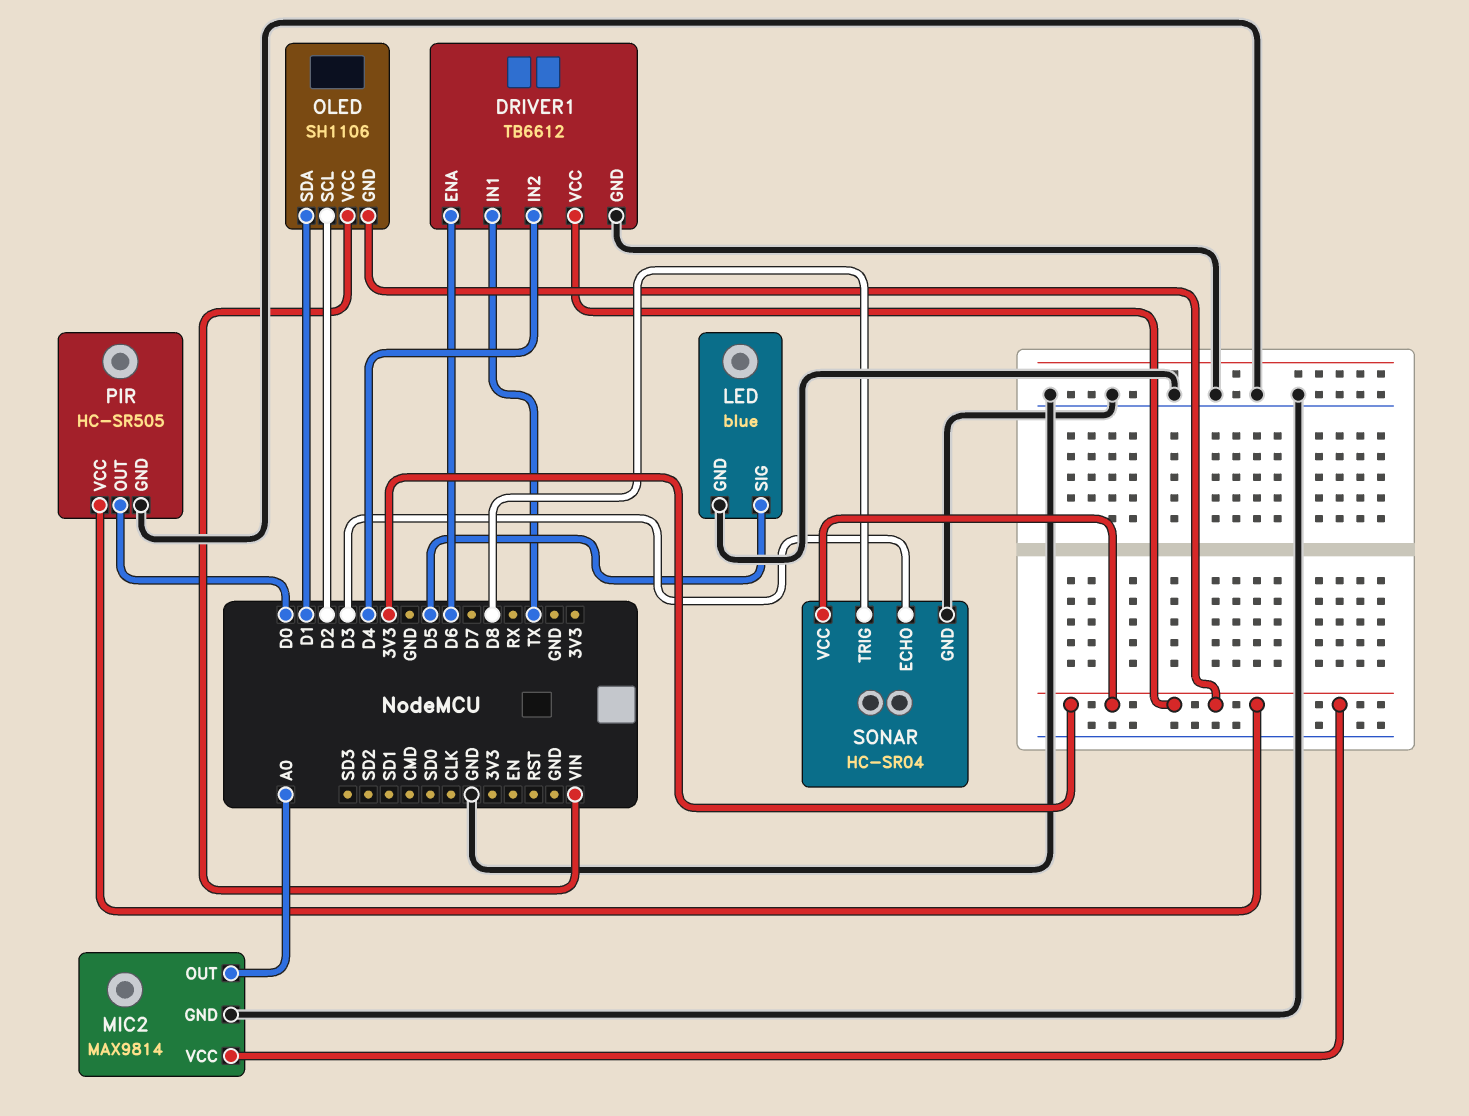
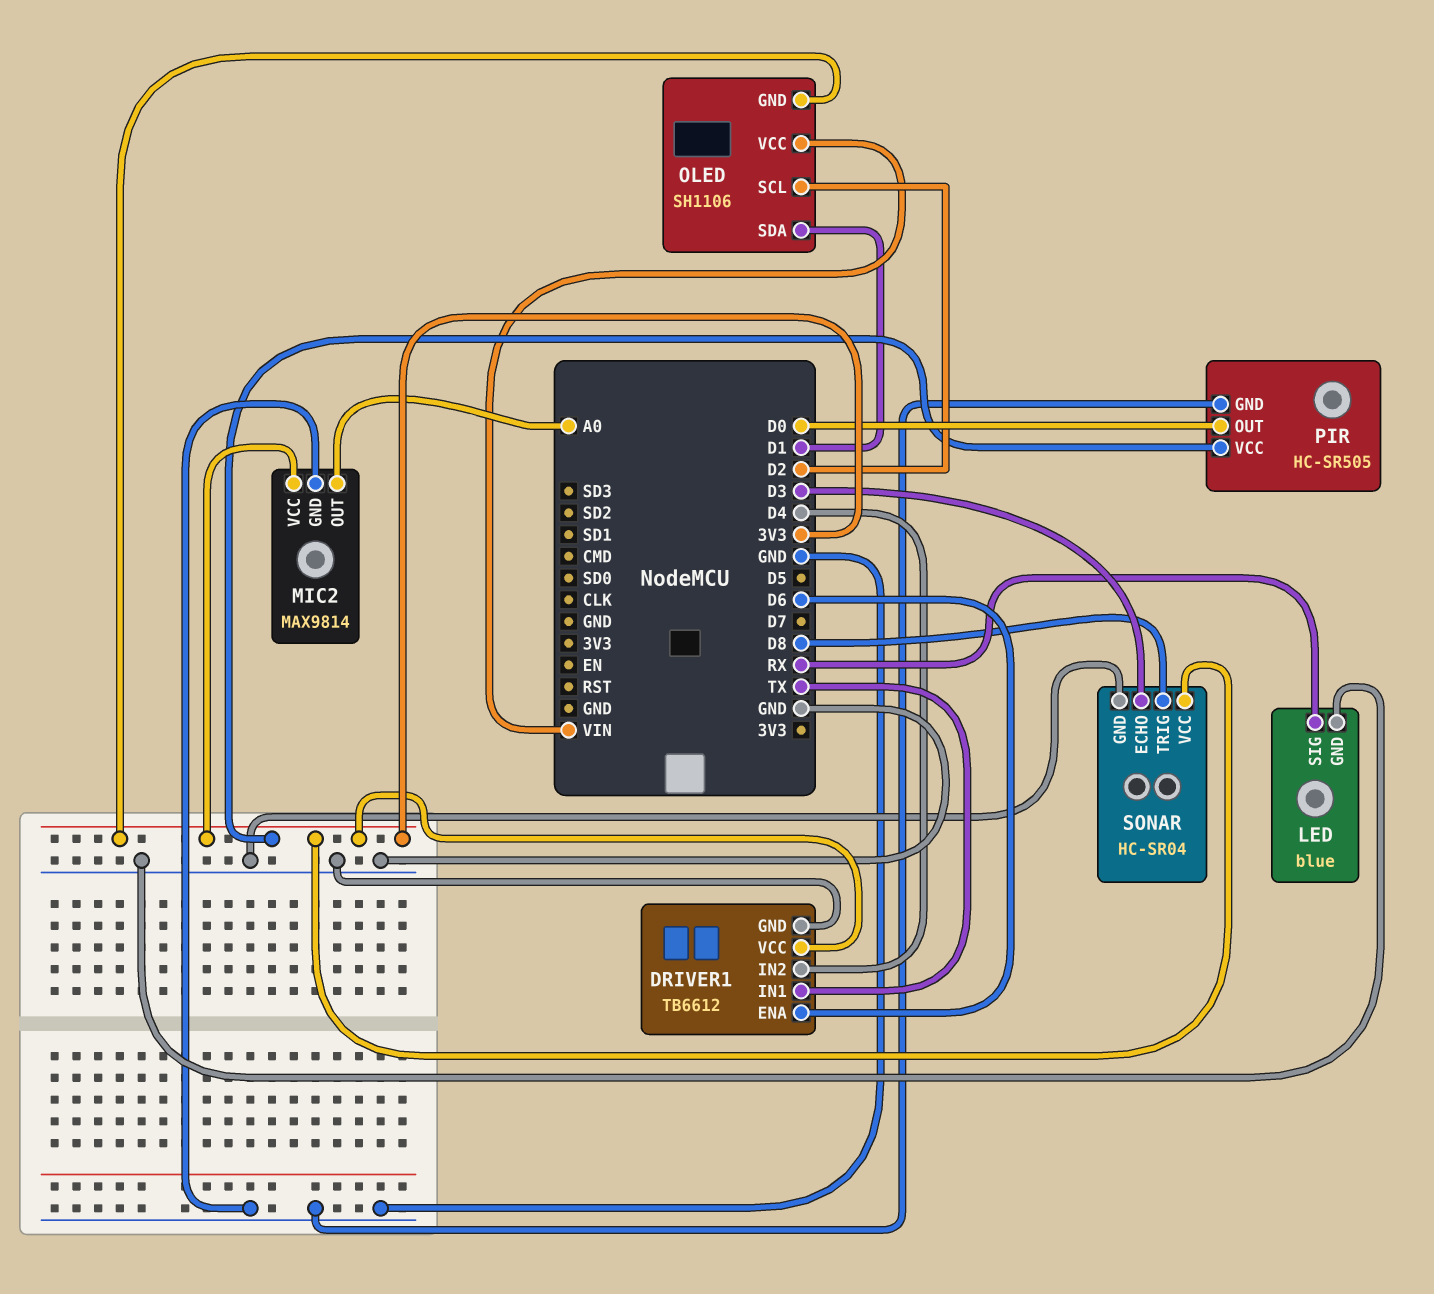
LED pin SIG: D5 -> RX

